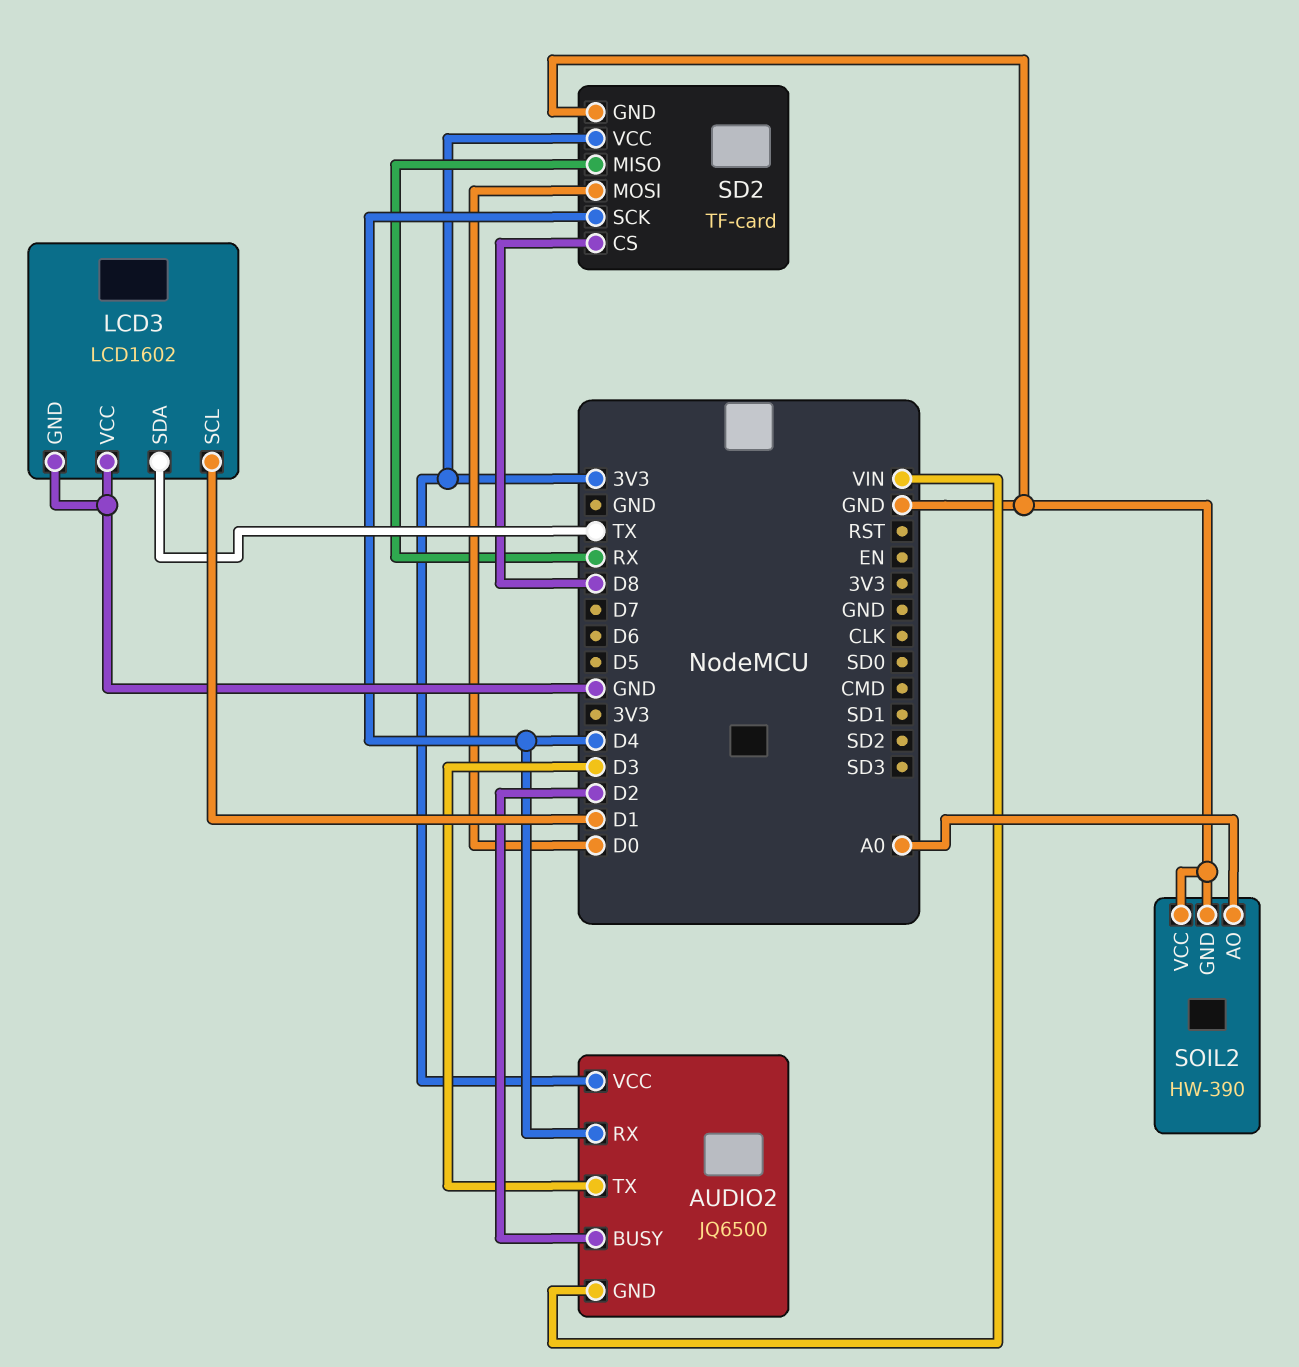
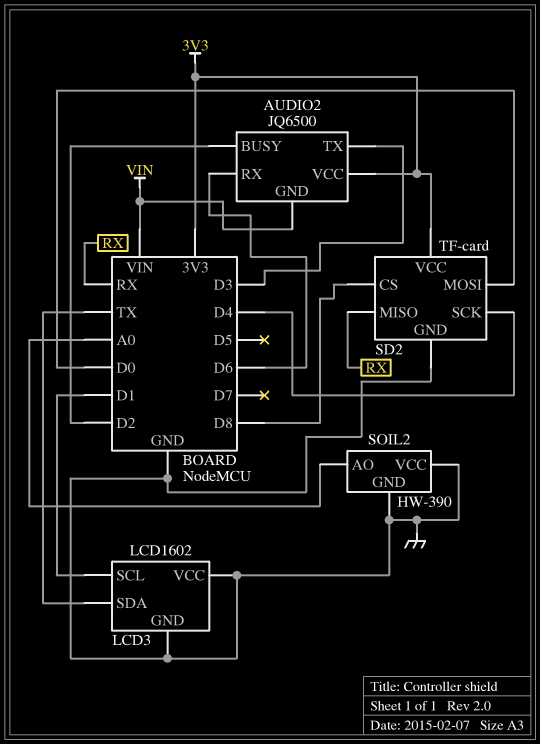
AUDIO2 pin RX: D4 -> D6

